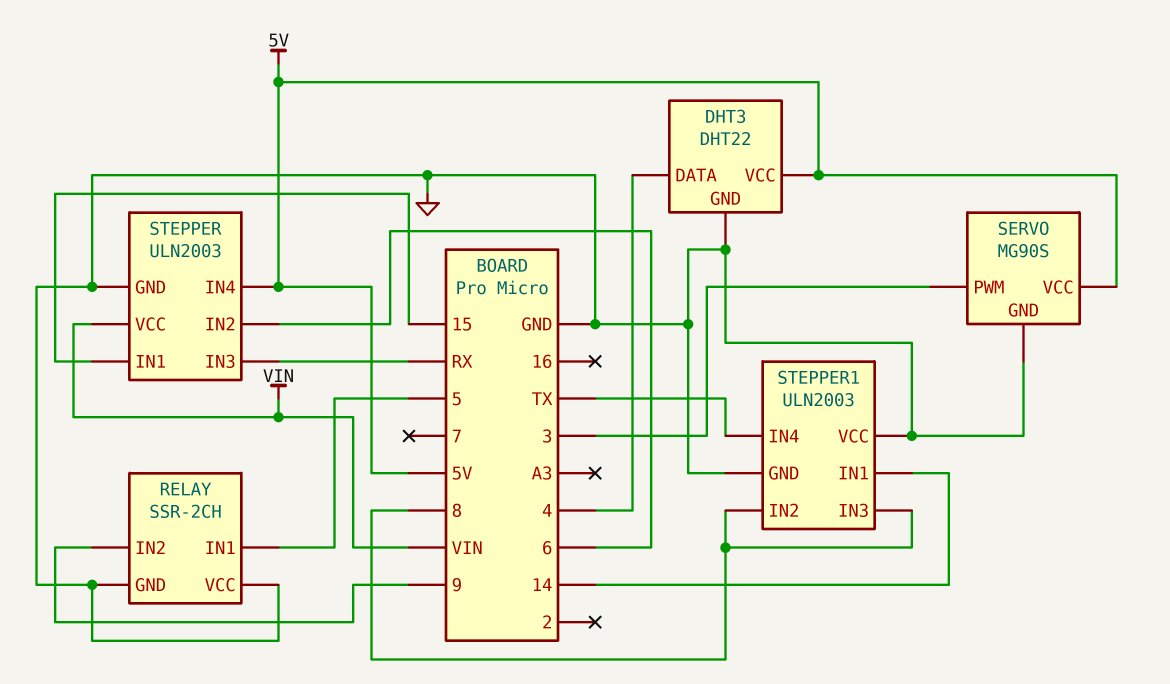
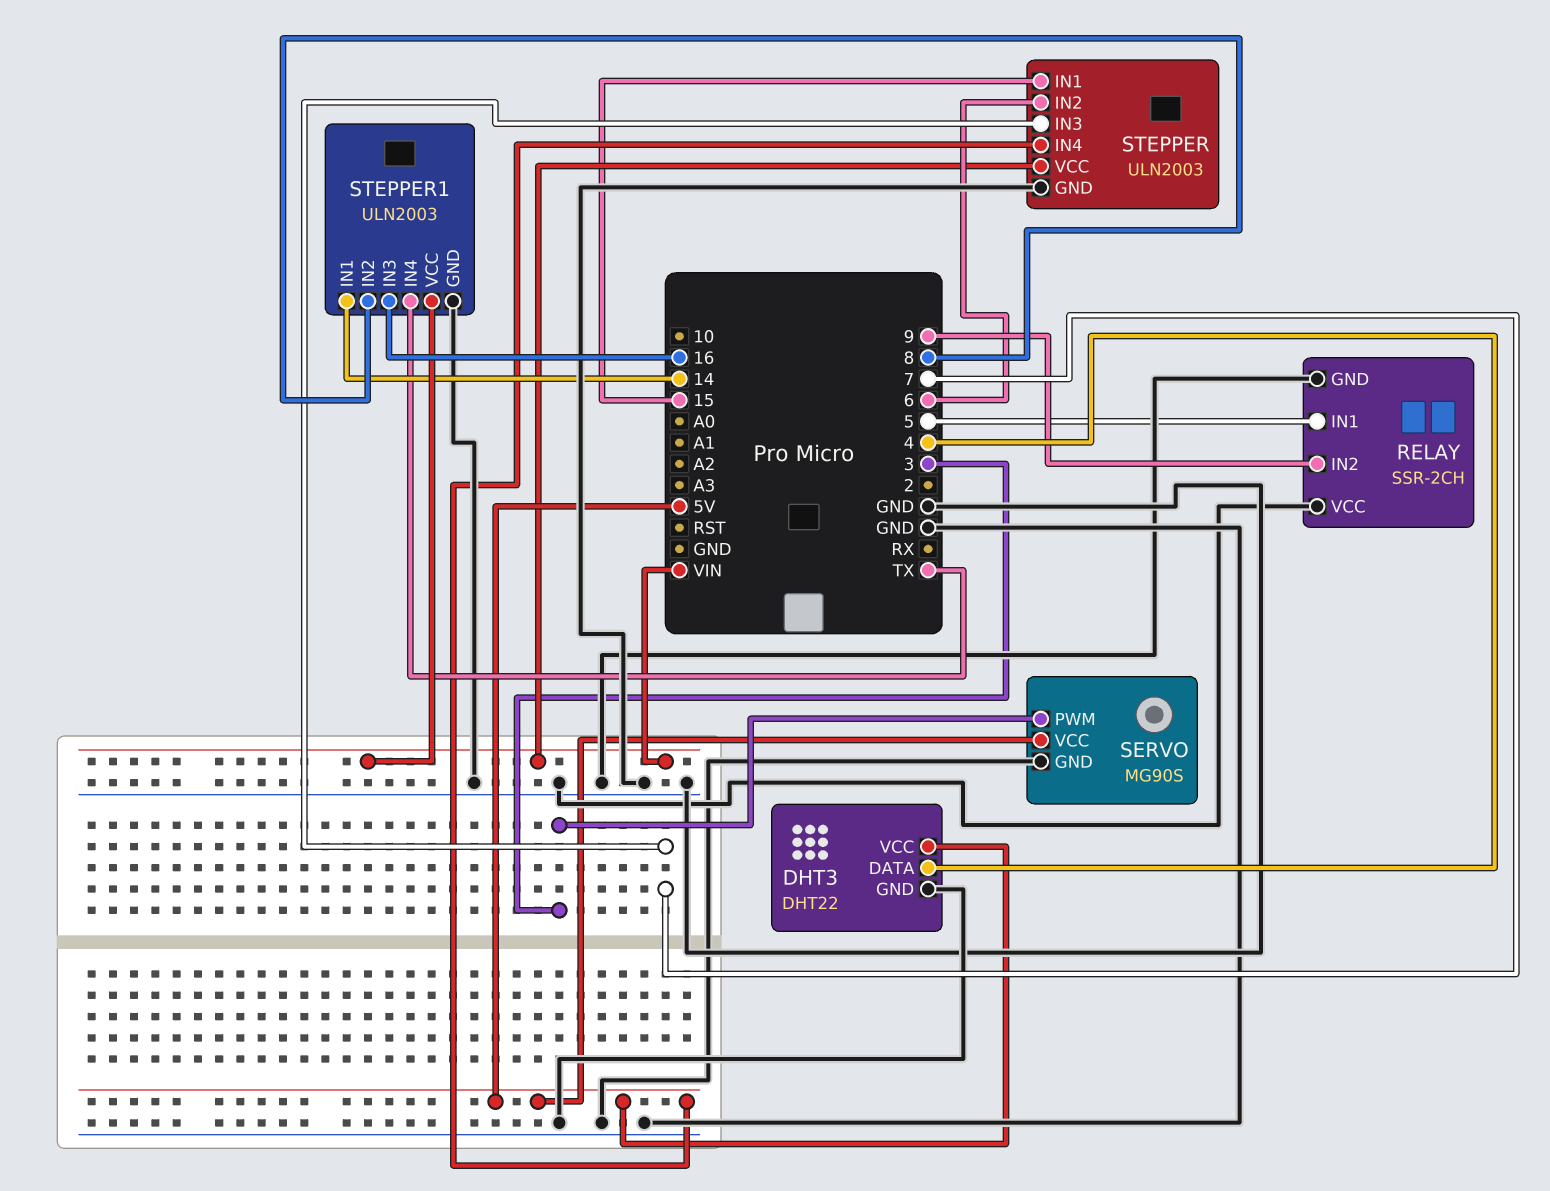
STEPPER pin IN3: RX -> 7
STEPPER1 pin IN3: 8 -> 16
STEPPER1 pin VCC: GND -> VIN

